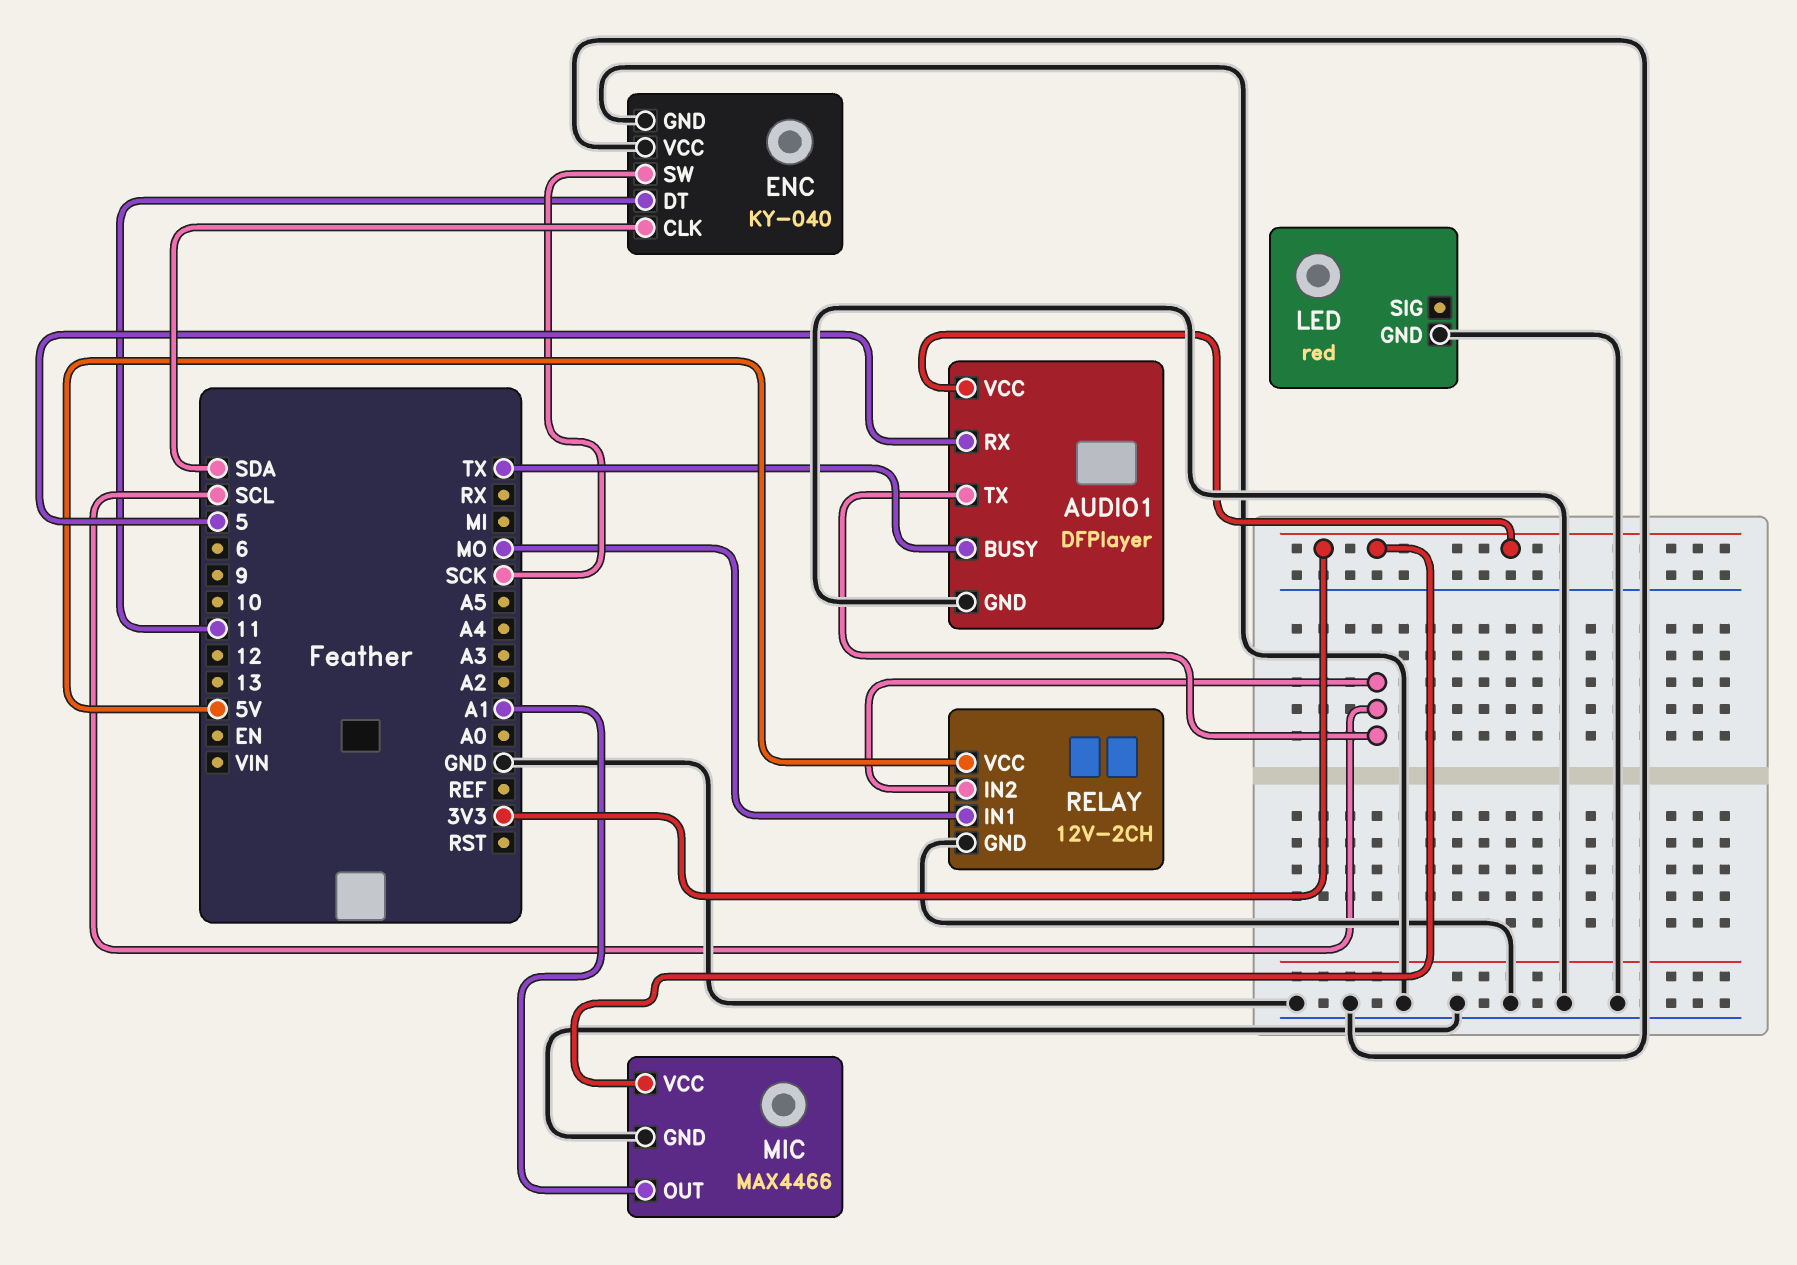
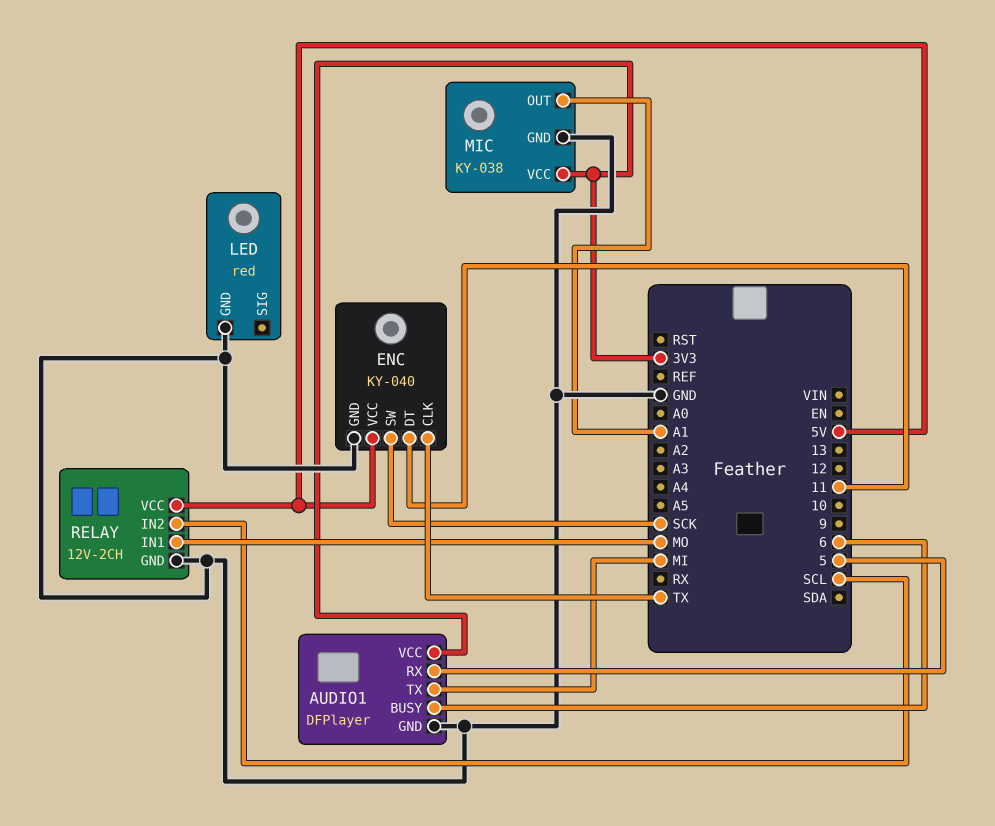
AUDIO1 pin BUSY: TX -> 6
AUDIO1 pin TX: SCL -> MI
ENC pin CLK: SDA -> TX
ENC pin VCC: GND -> 5V
MIC: MAX4466 -> KY-038

